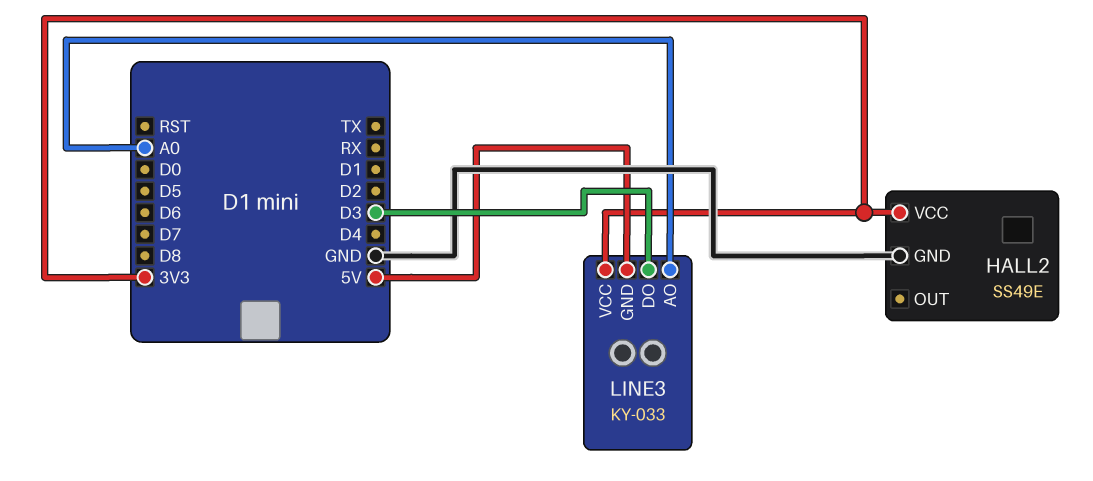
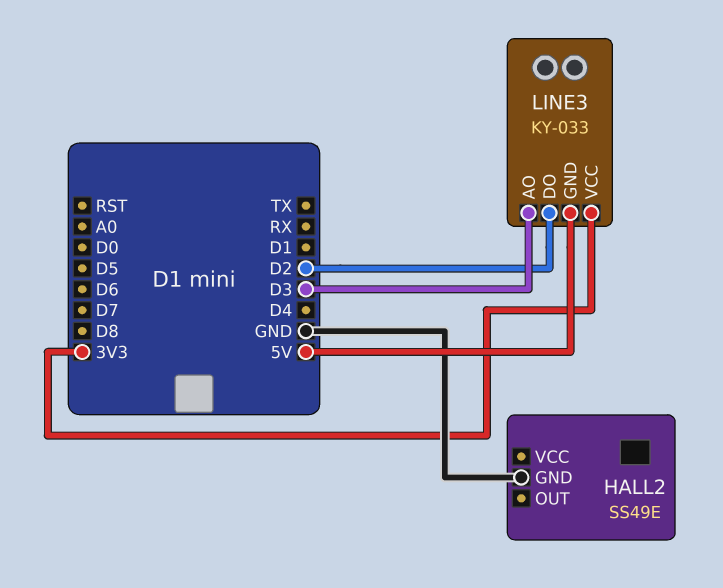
HALL2 pin VCC: 3V3 -> none
LINE3 pin AO: A0 -> D3
LINE3 pin DO: D3 -> D2

